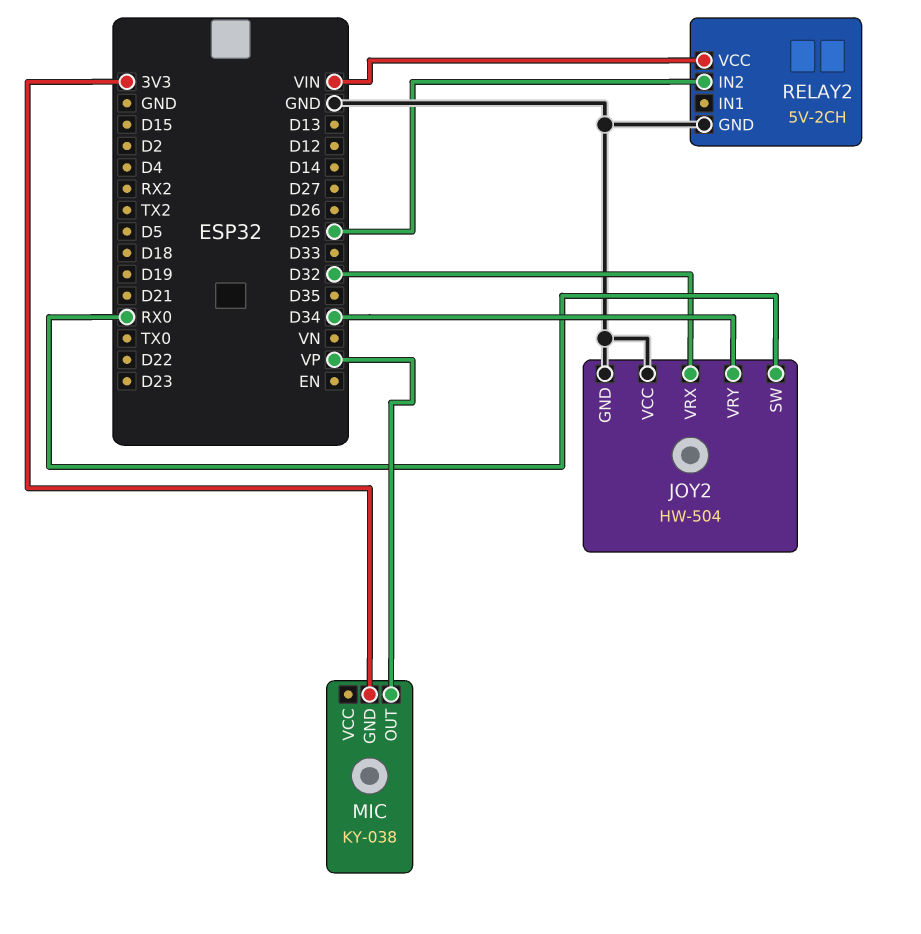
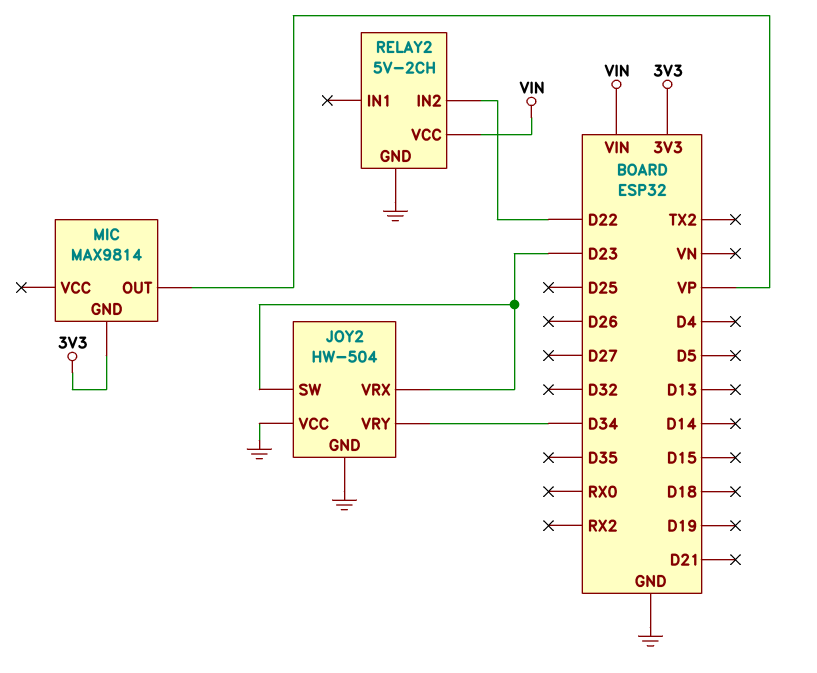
JOY2 pin SW: RX0 -> D23
JOY2 pin VRX: D32 -> D23
MIC: KY-038 -> MAX9814
RELAY2 pin IN2: D25 -> D22

